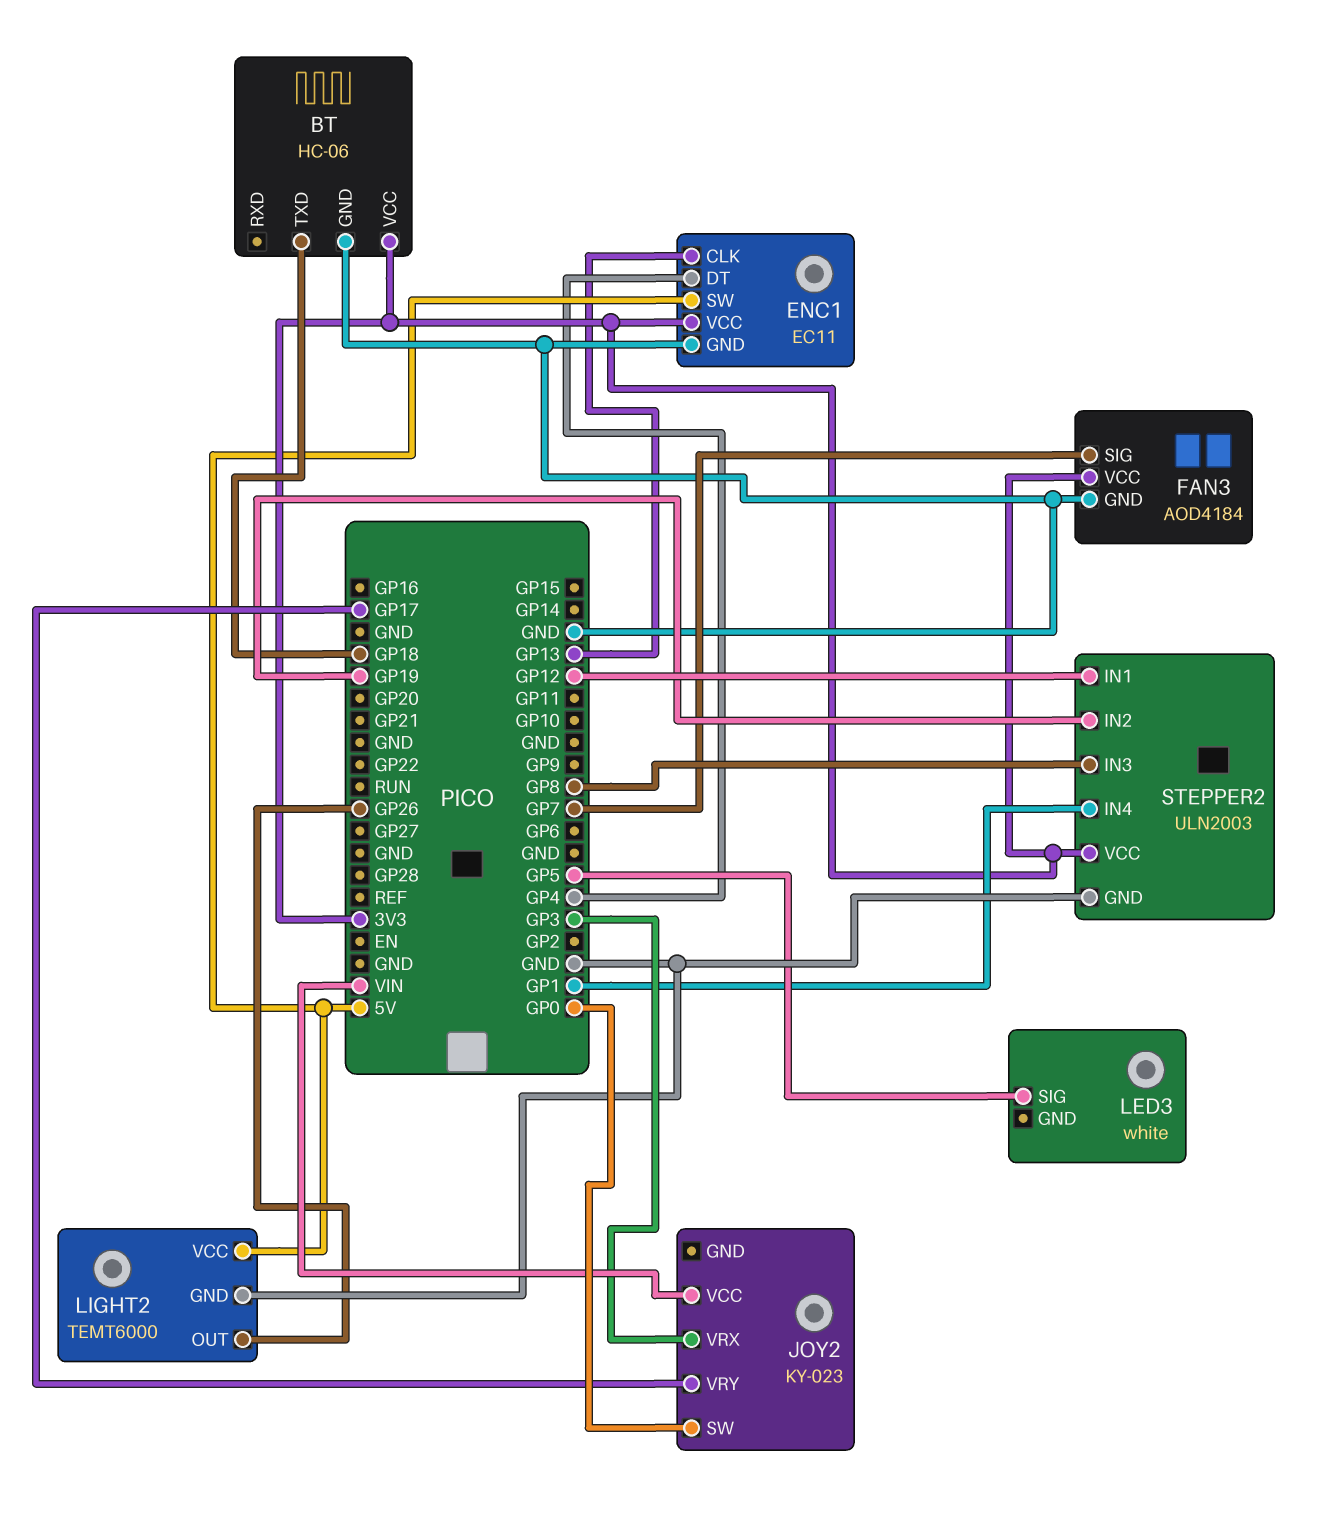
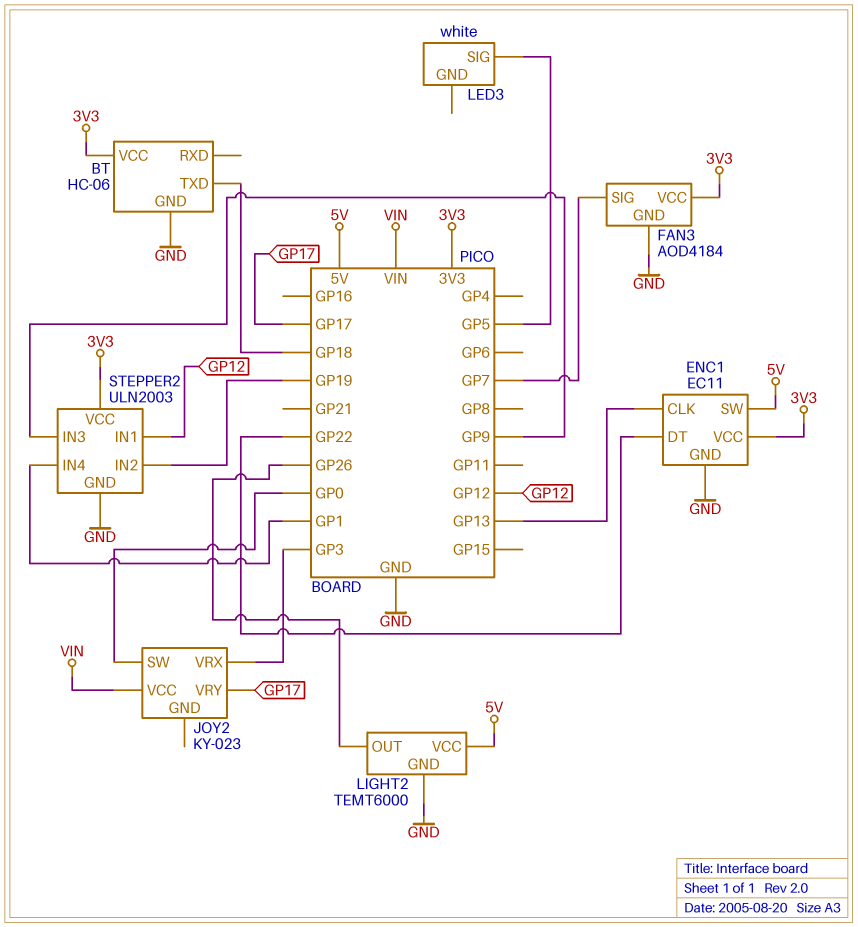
ENC1 pin DT: GP4 -> GP22
STEPPER2 pin IN3: GP8 -> GP9

